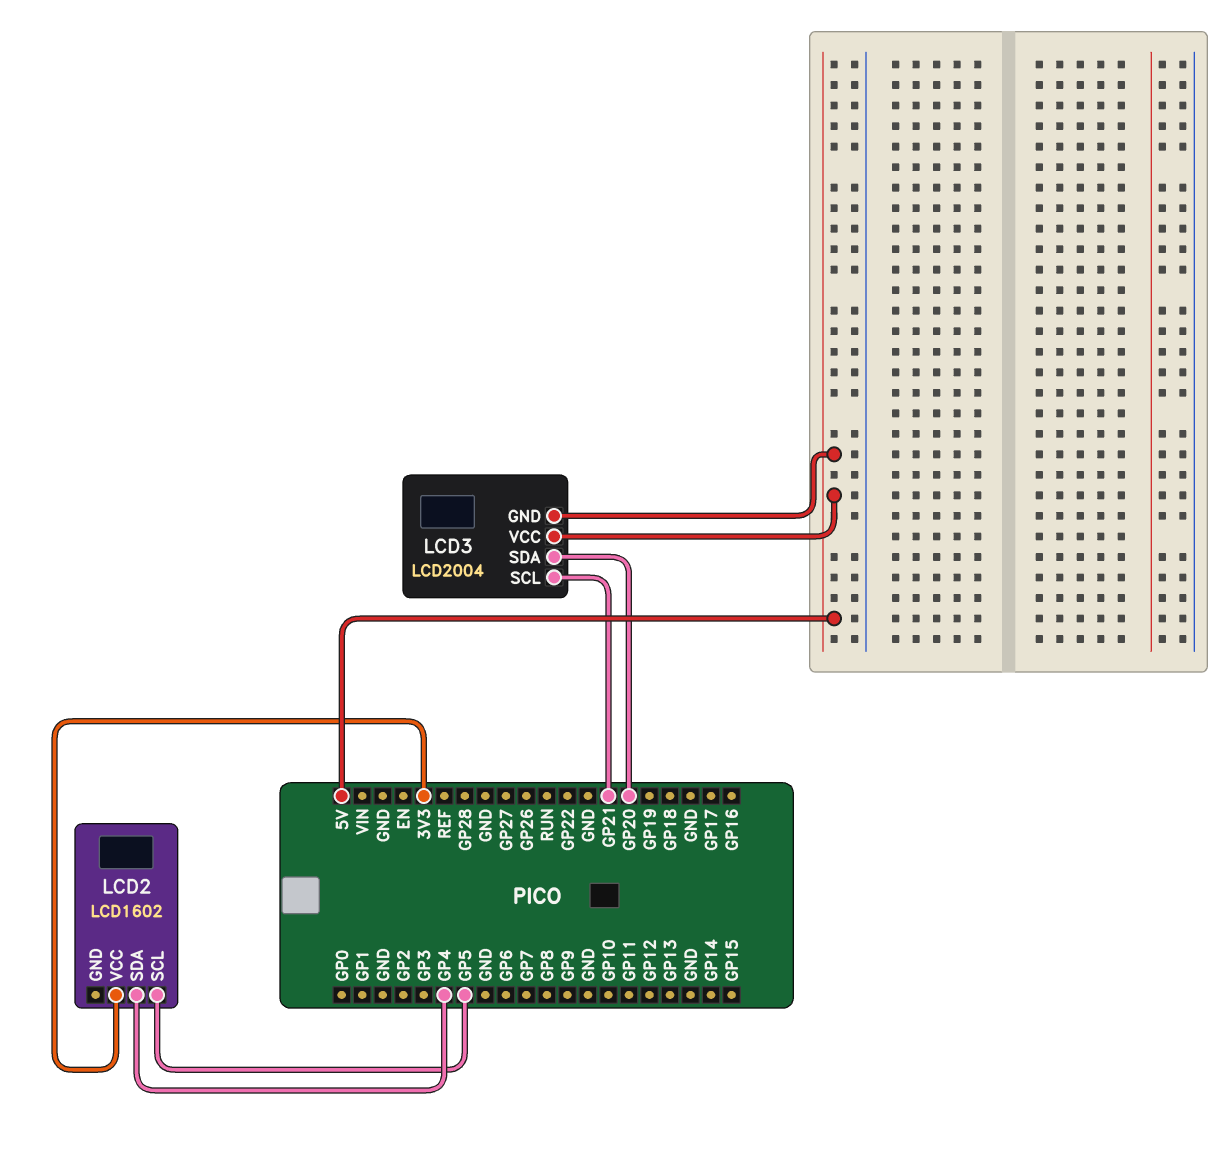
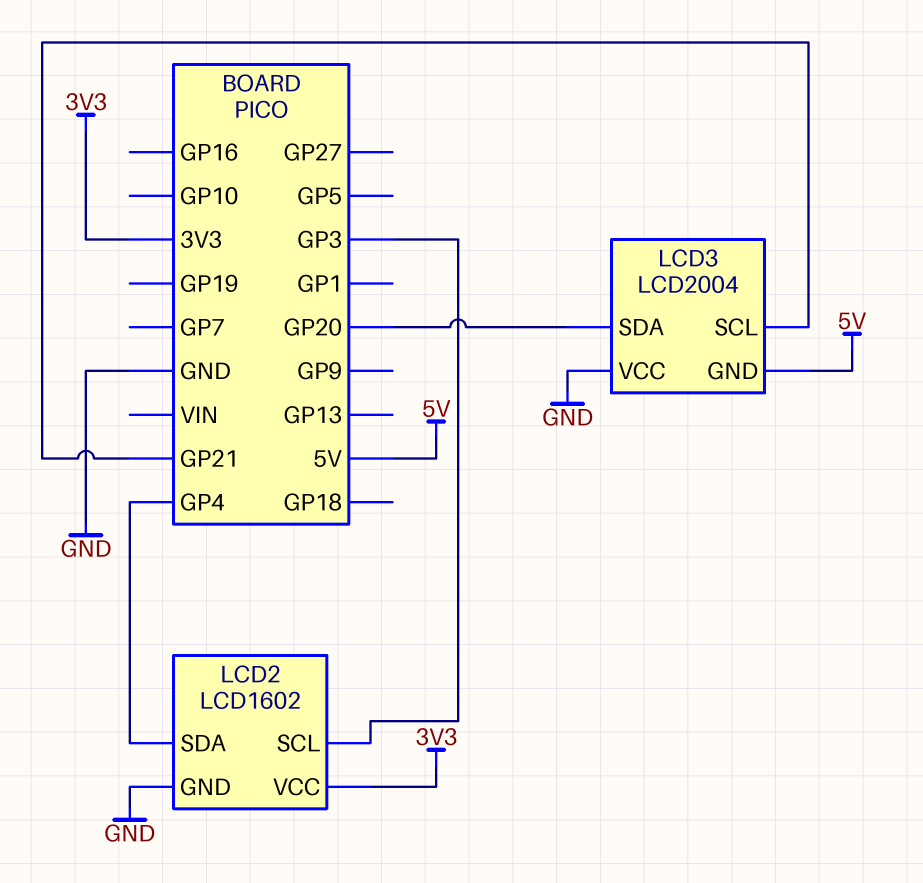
LCD2 pin GND: none -> GND
LCD2 pin SCL: GP5 -> GP3
LCD3 pin VCC: 5V -> GND

